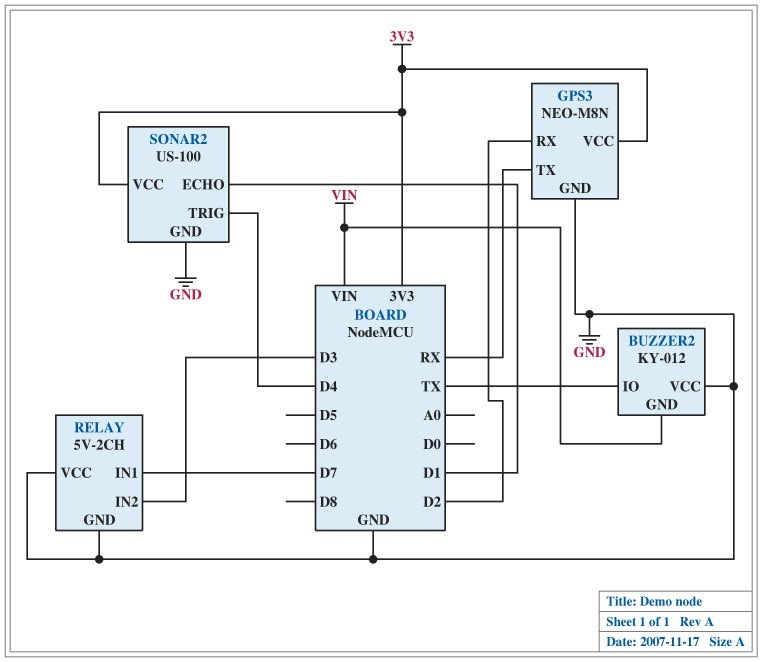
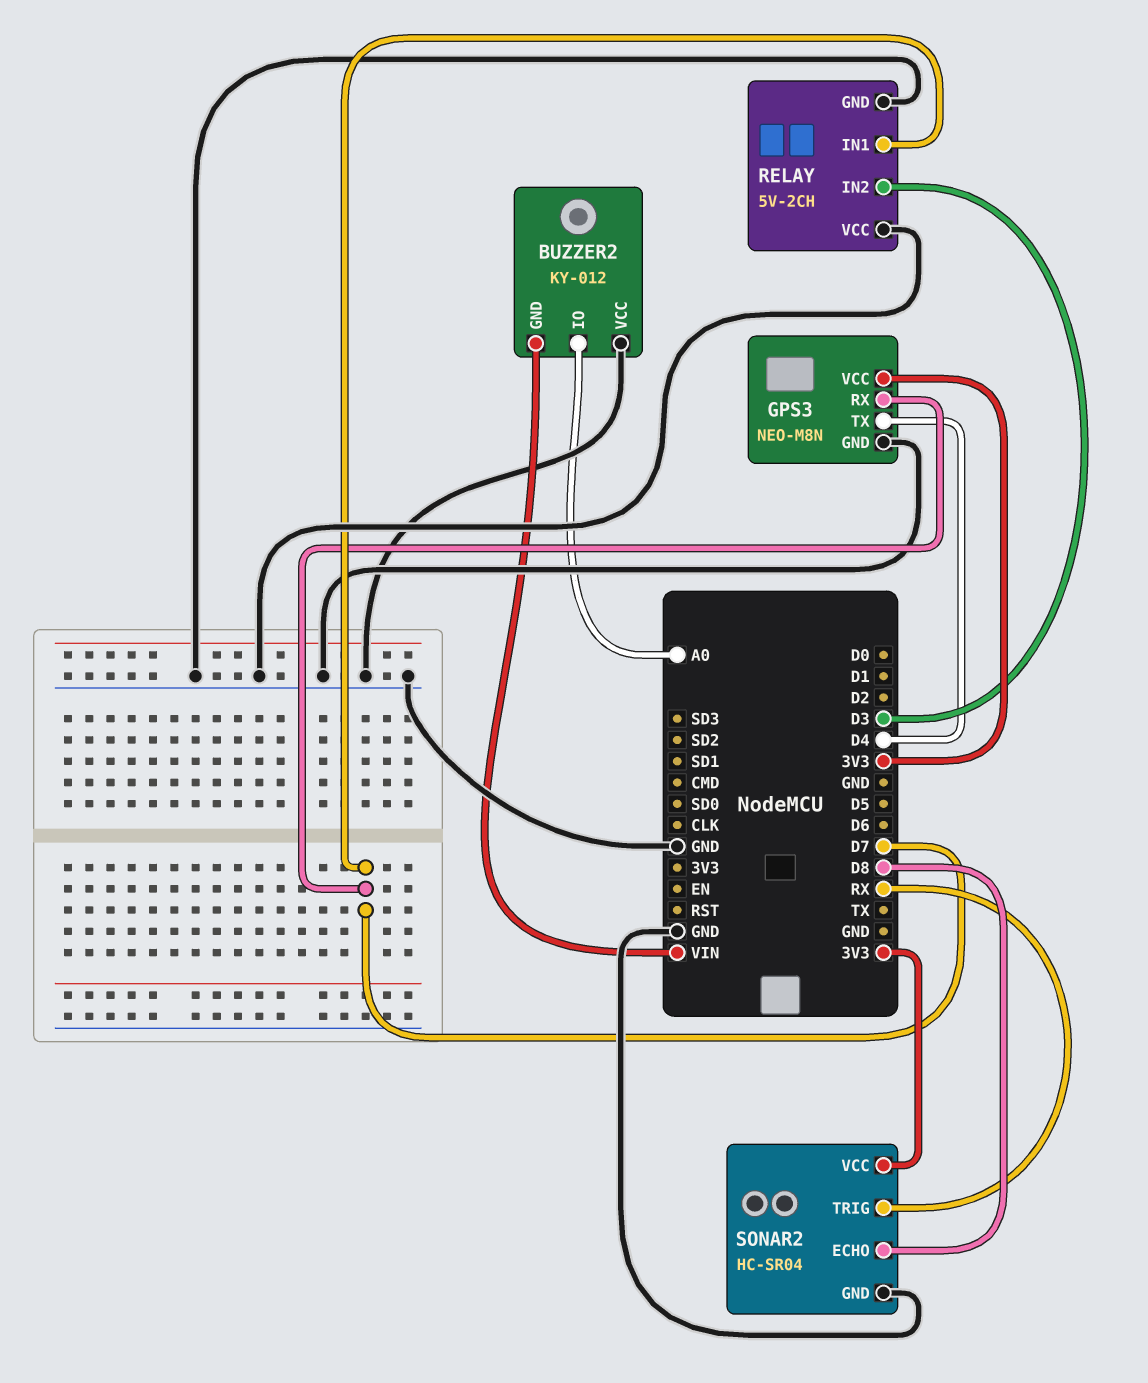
BUZZER2 pin IO: TX -> A0
GPS3 pin RX: D2 -> D7
GPS3 pin TX: RX -> D4
SONAR2: US-100 -> HC-SR04
SONAR2 pin ECHO: D1 -> D8
SONAR2 pin TRIG: D4 -> RX

